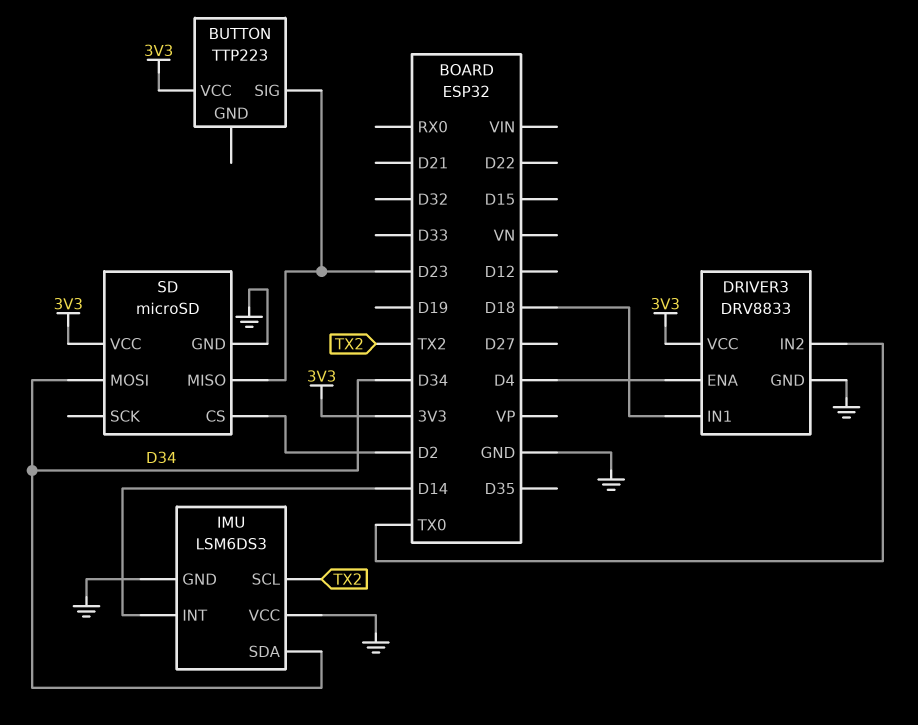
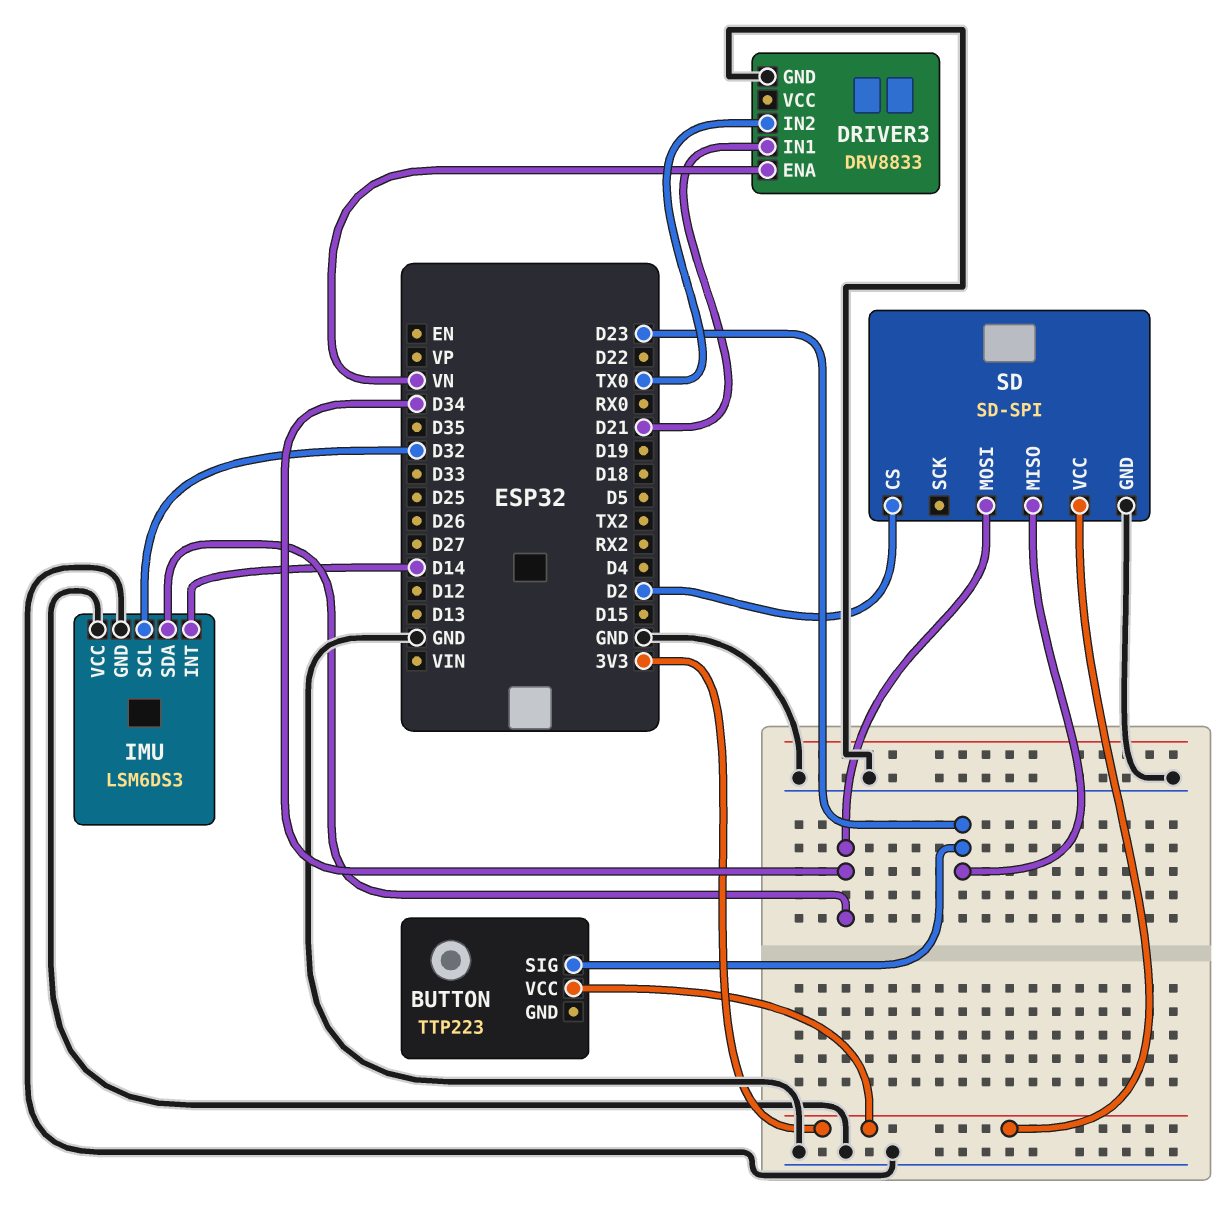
DRIVER3 pin ENA: D4 -> VN
DRIVER3 pin IN1: D18 -> D21
DRIVER3 pin VCC: 3V3 -> none
IMU pin SCL: TX2 -> D32
SD: microSD -> SD-SPI

